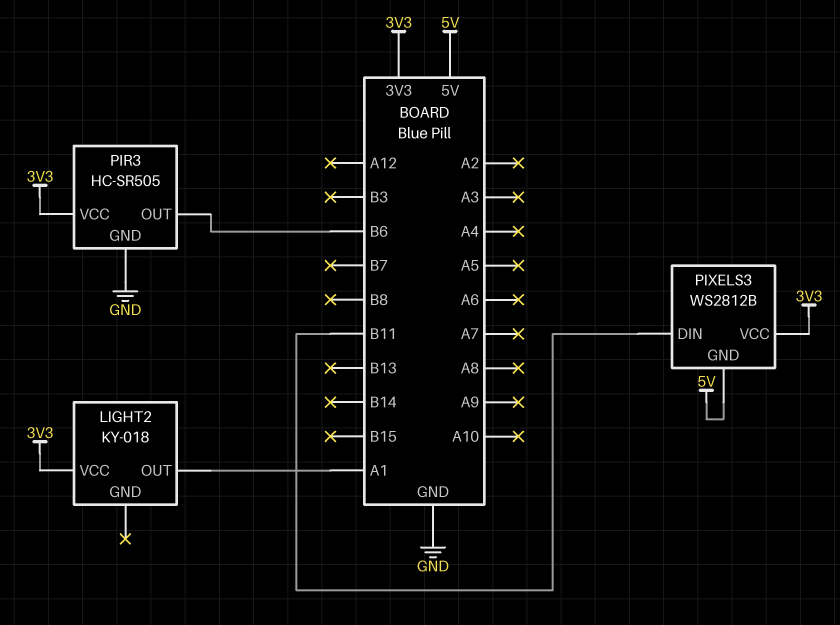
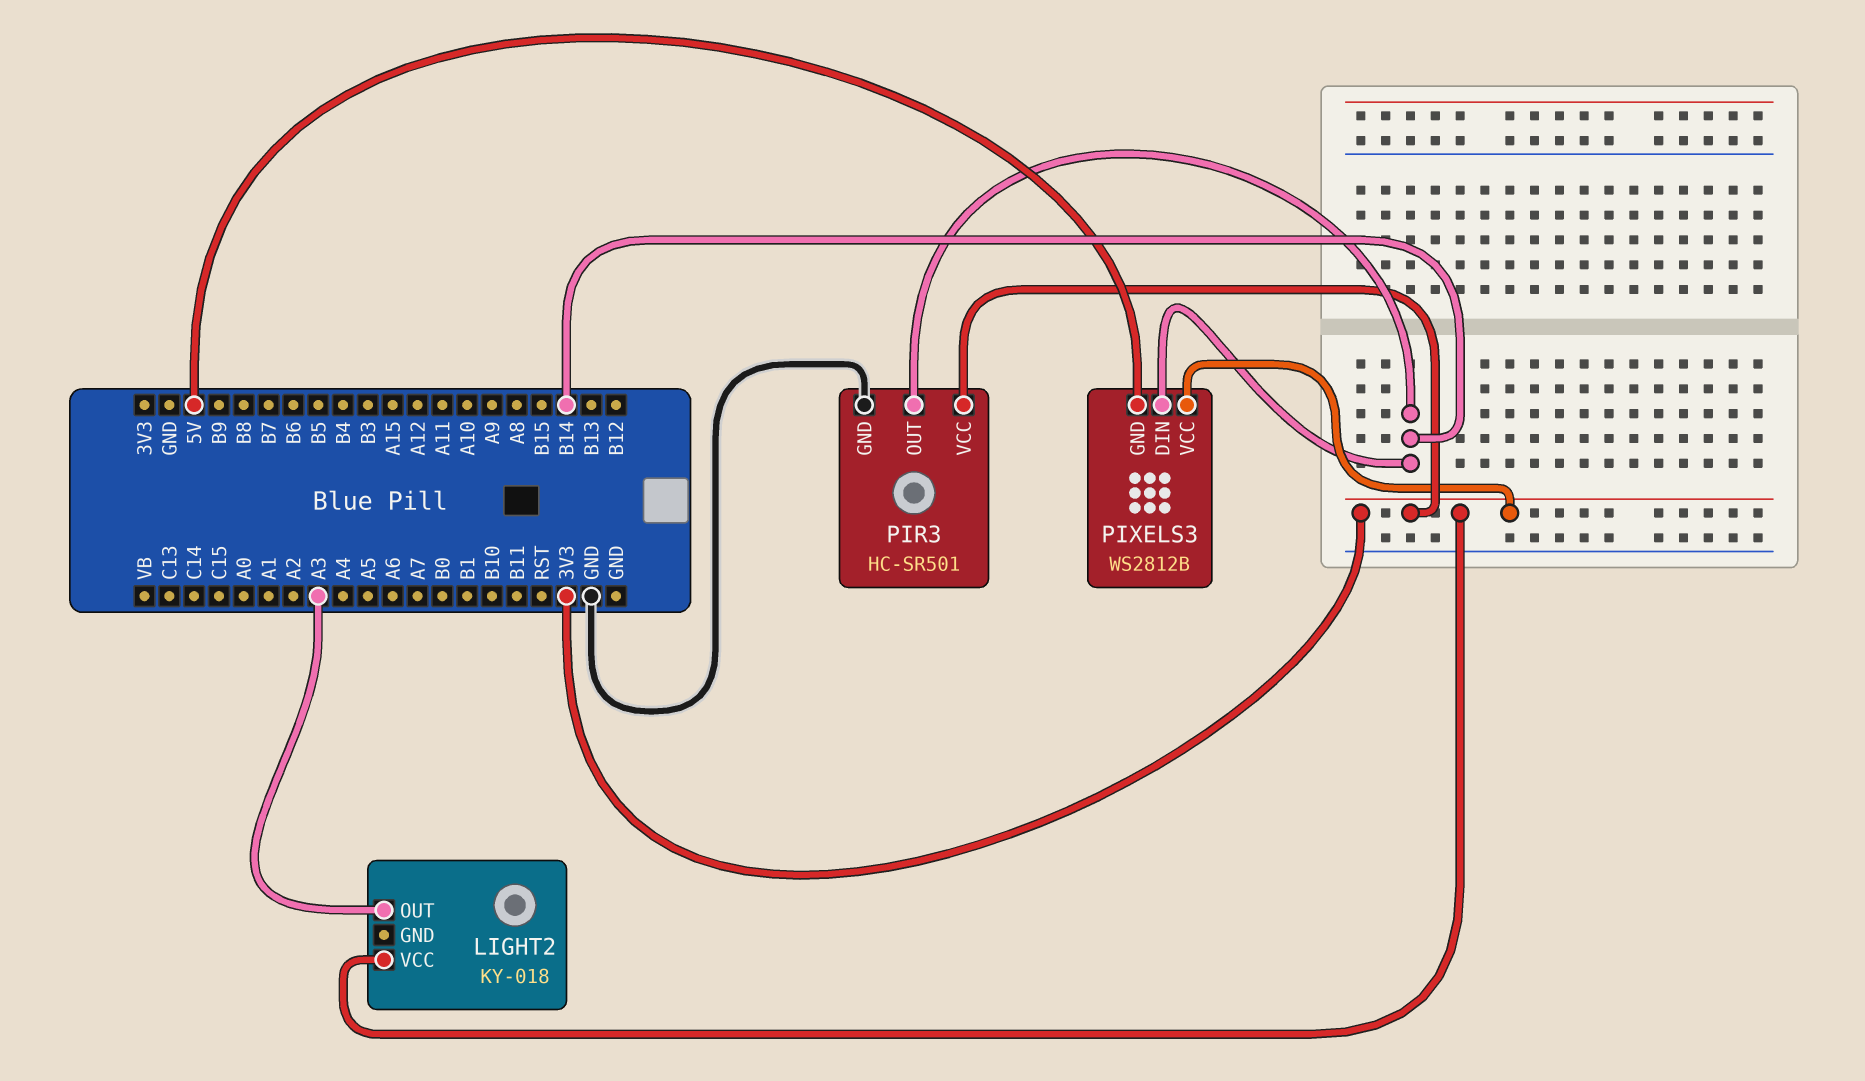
LIGHT2 pin OUT: A1 -> A3
PIR3: HC-SR505 -> HC-SR501
PIR3 pin OUT: B6 -> B14
PIXELS3 pin DIN: B11 -> B14

